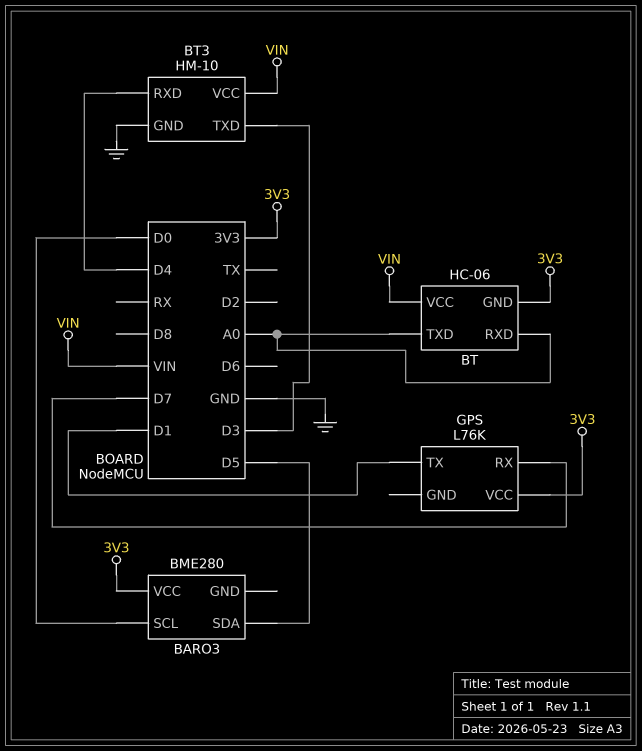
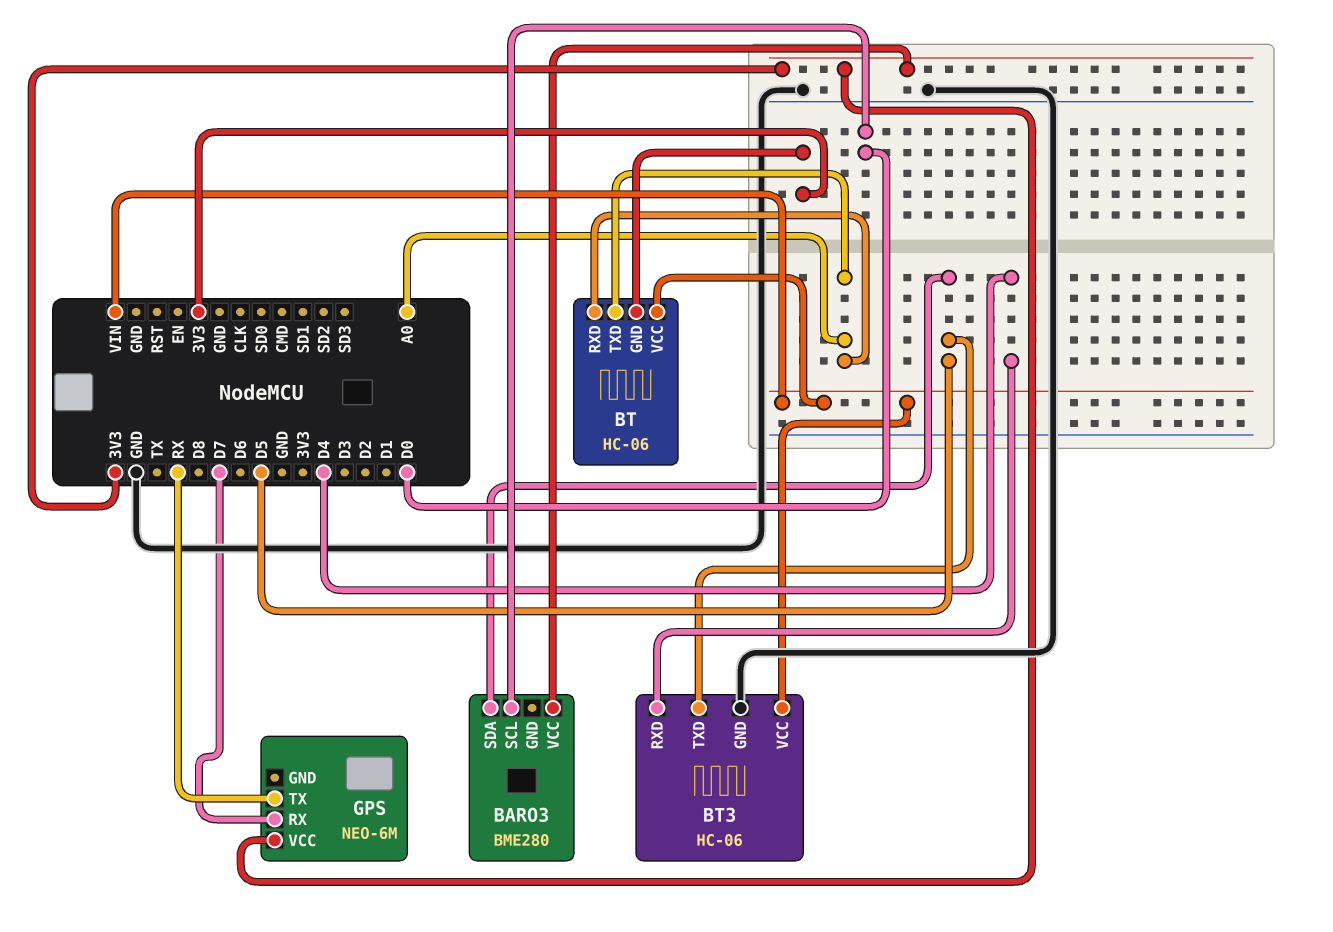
BT3: HM-10 -> HC-06
BT3 pin TXD: D3 -> D5
GPS: L76K -> NEO-6M
GPS pin TX: D1 -> RX

